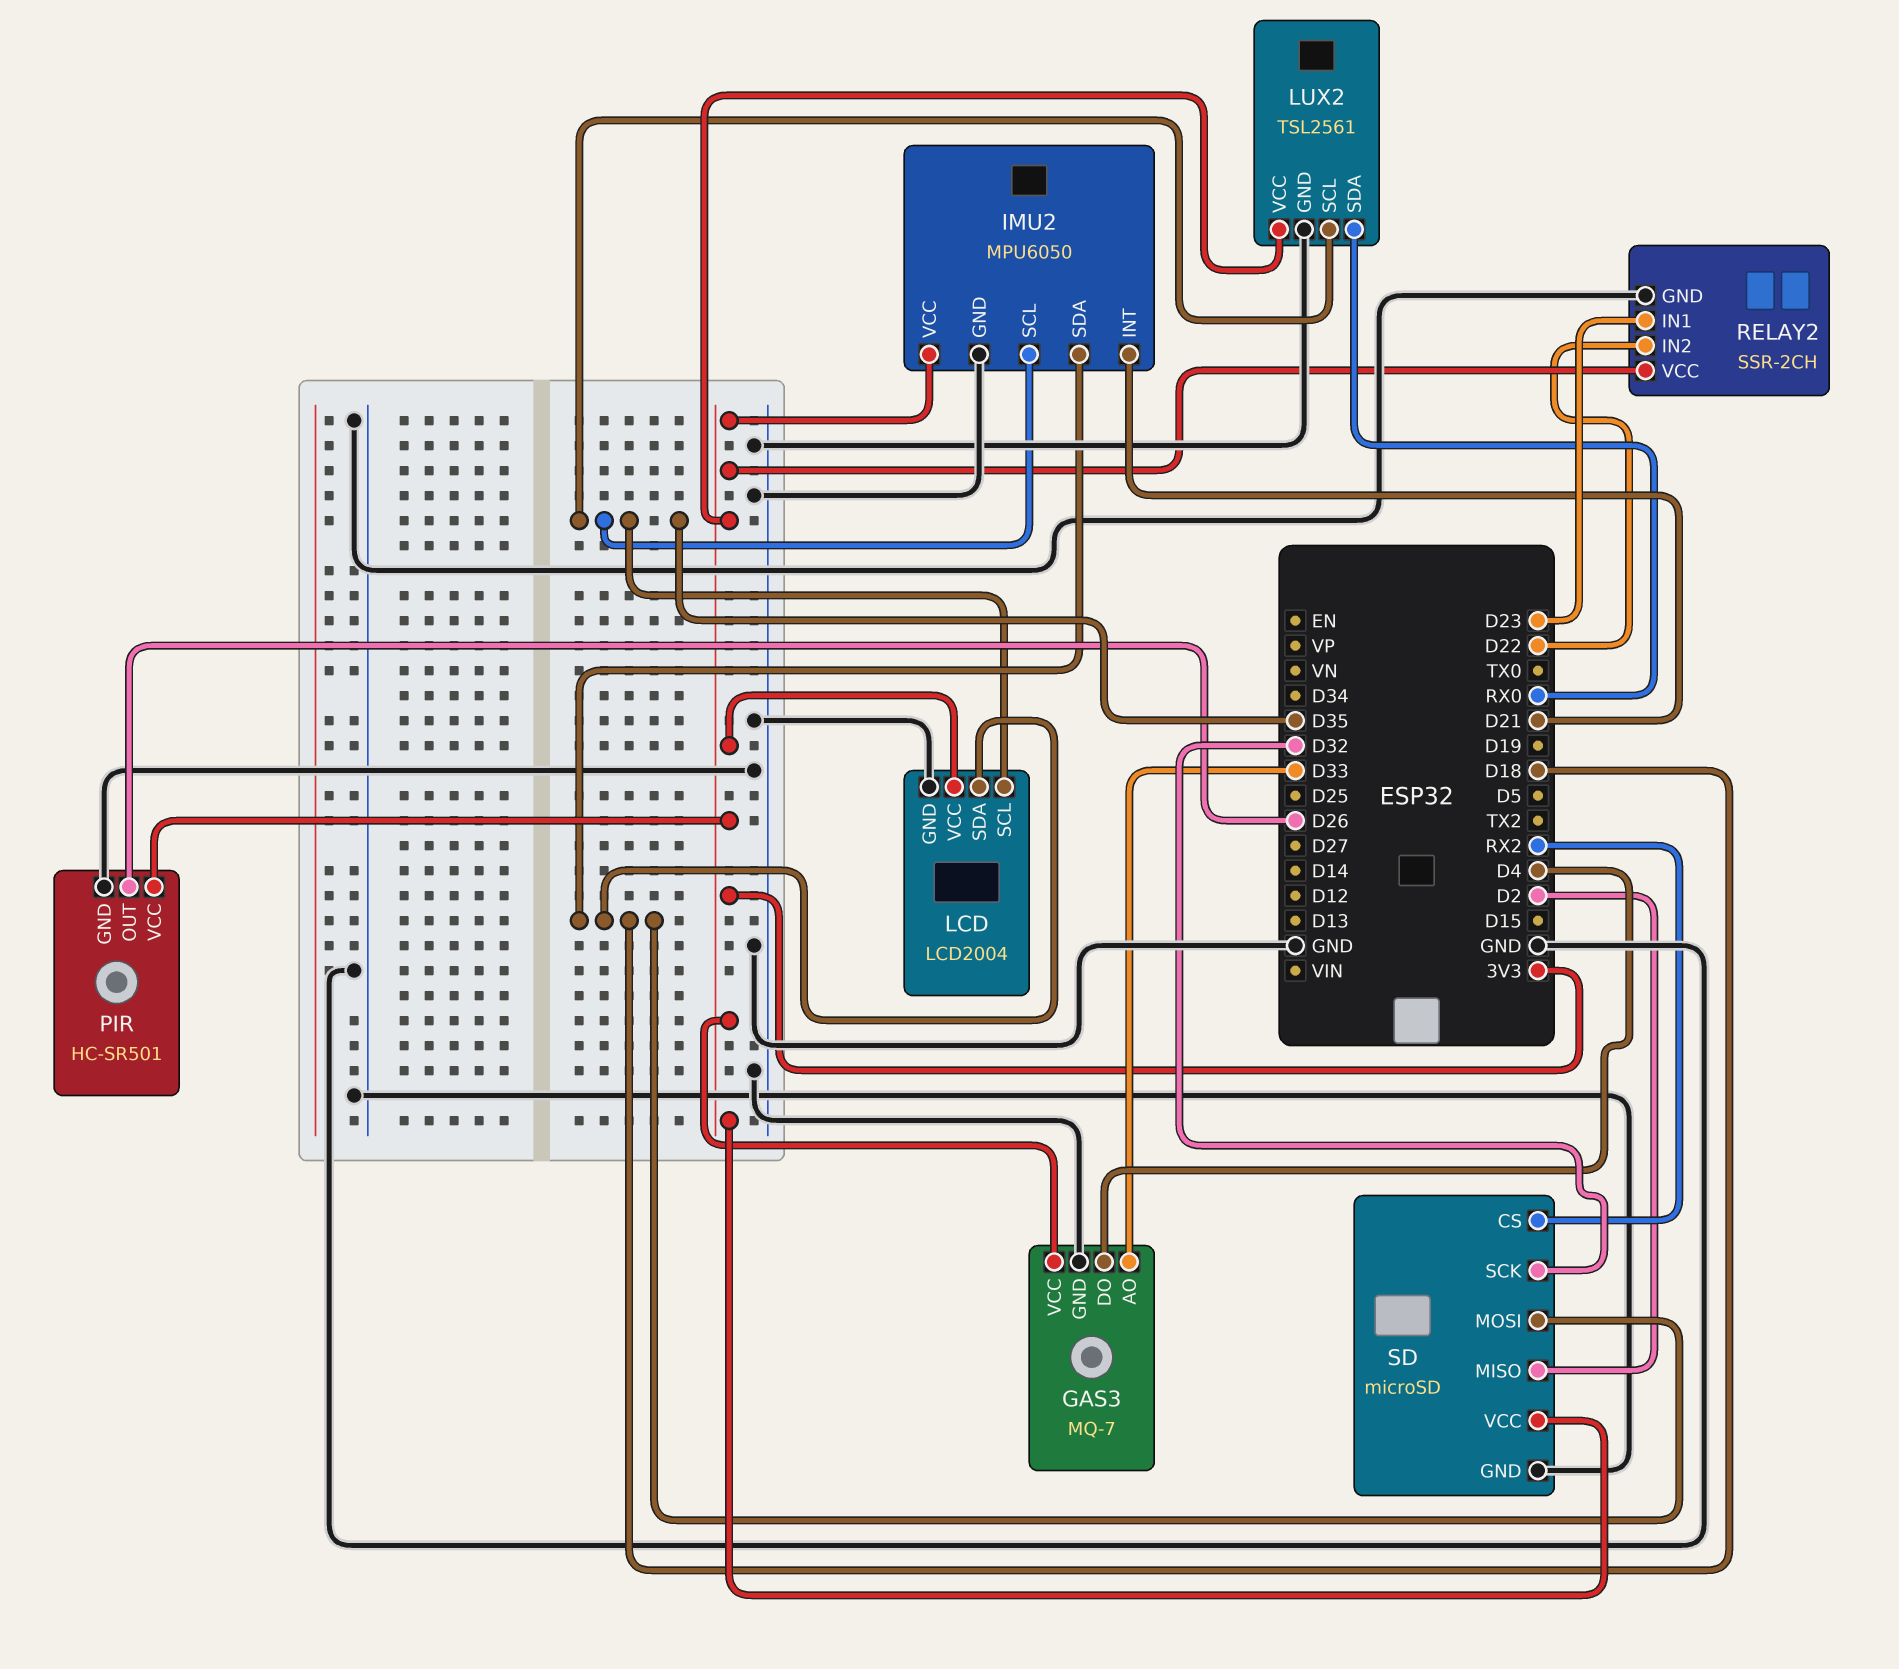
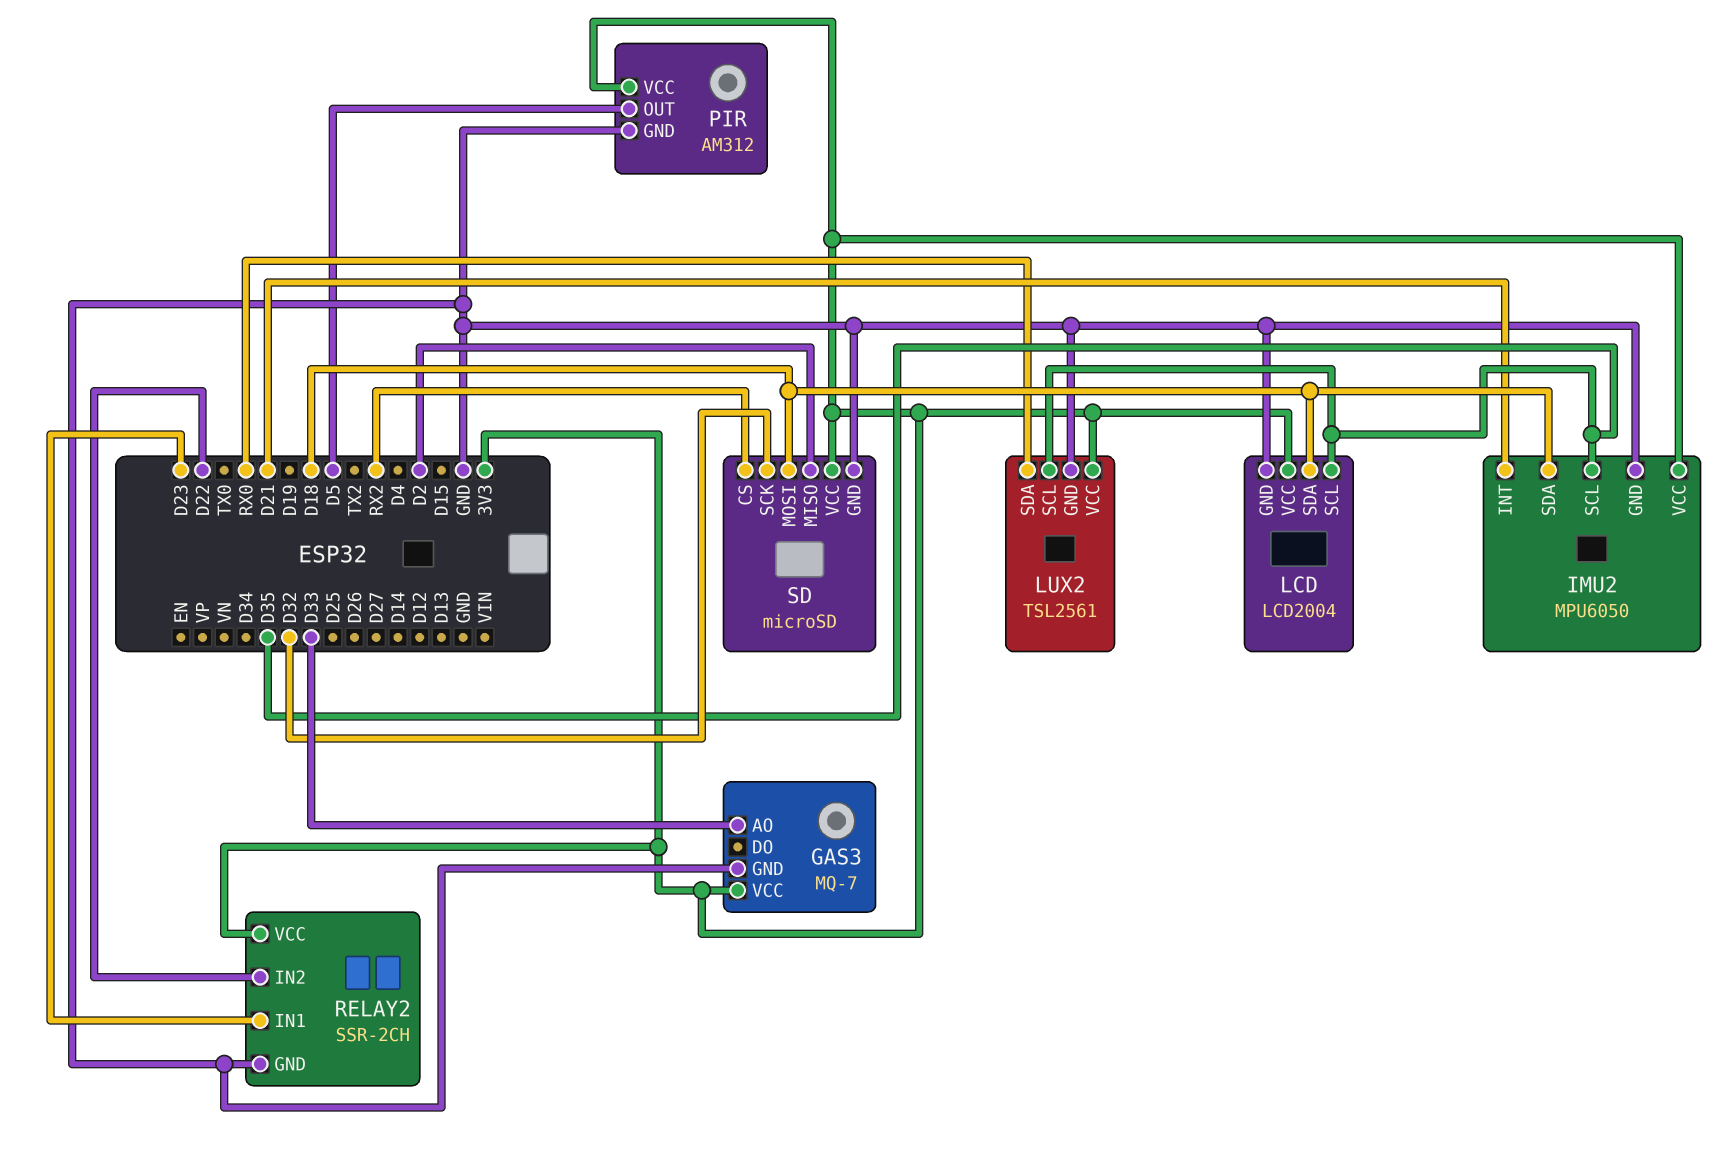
GAS3 pin DO: D4 -> none
PIR: HC-SR501 -> AM312
PIR pin OUT: D26 -> D5

